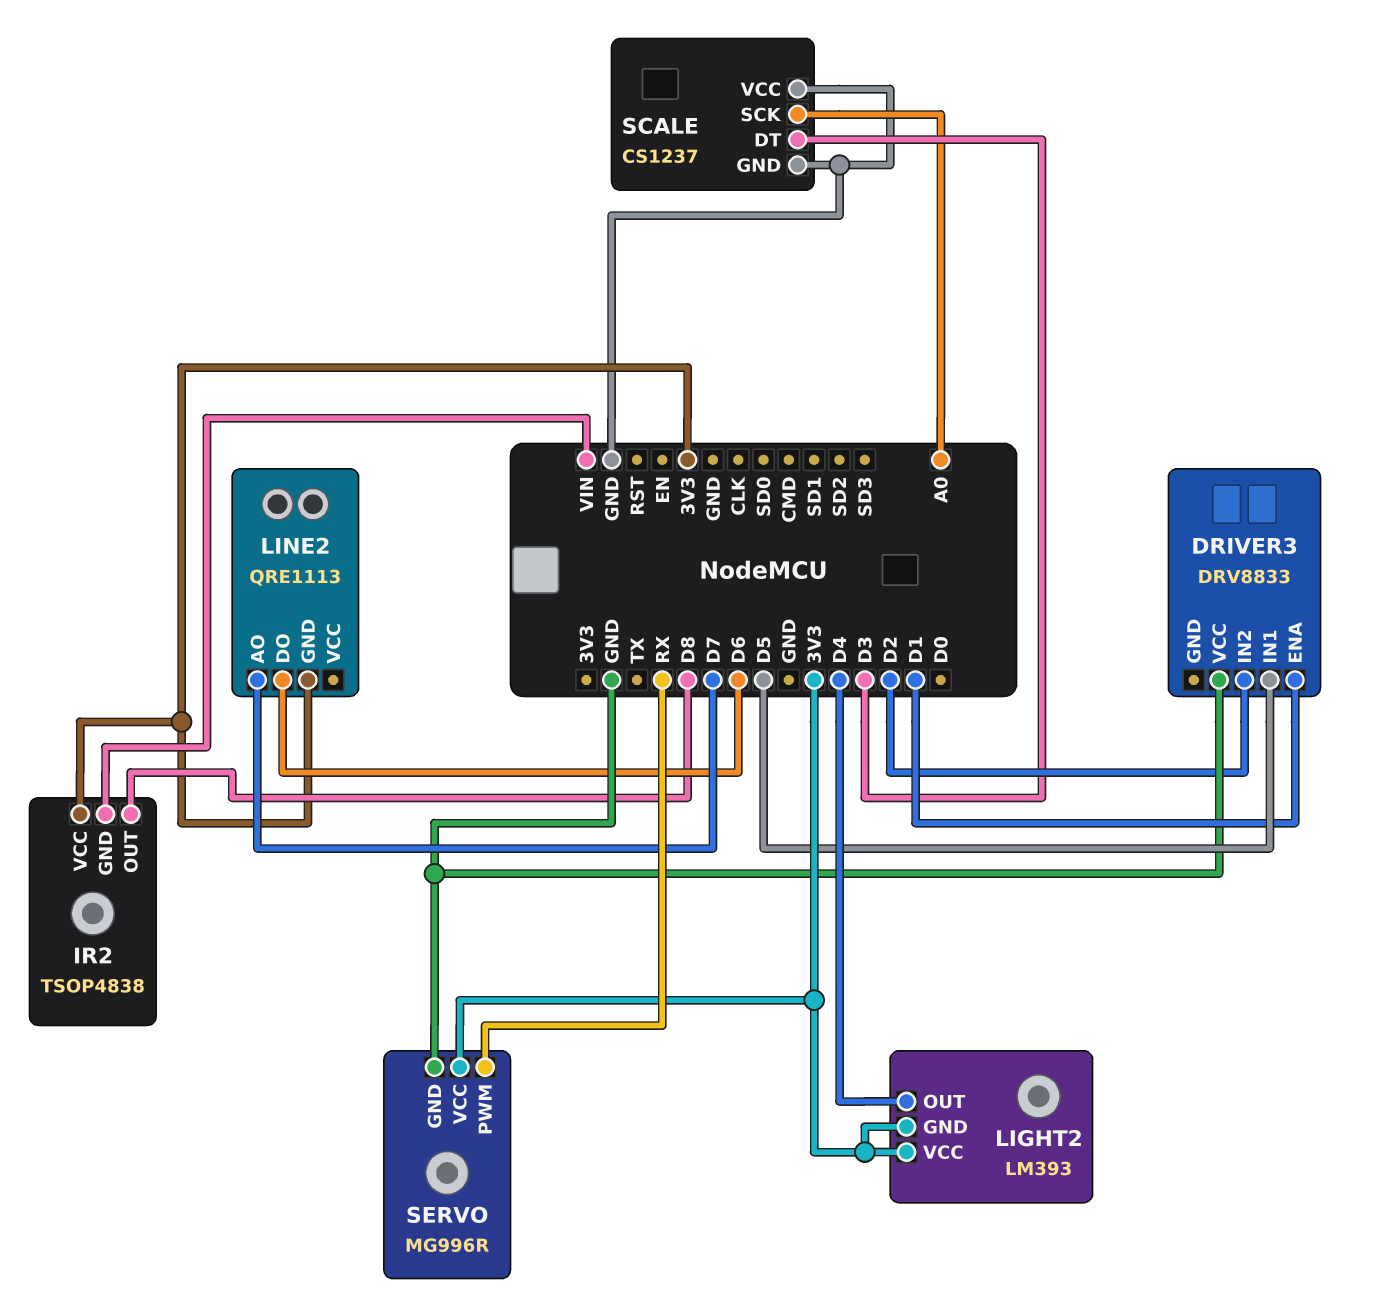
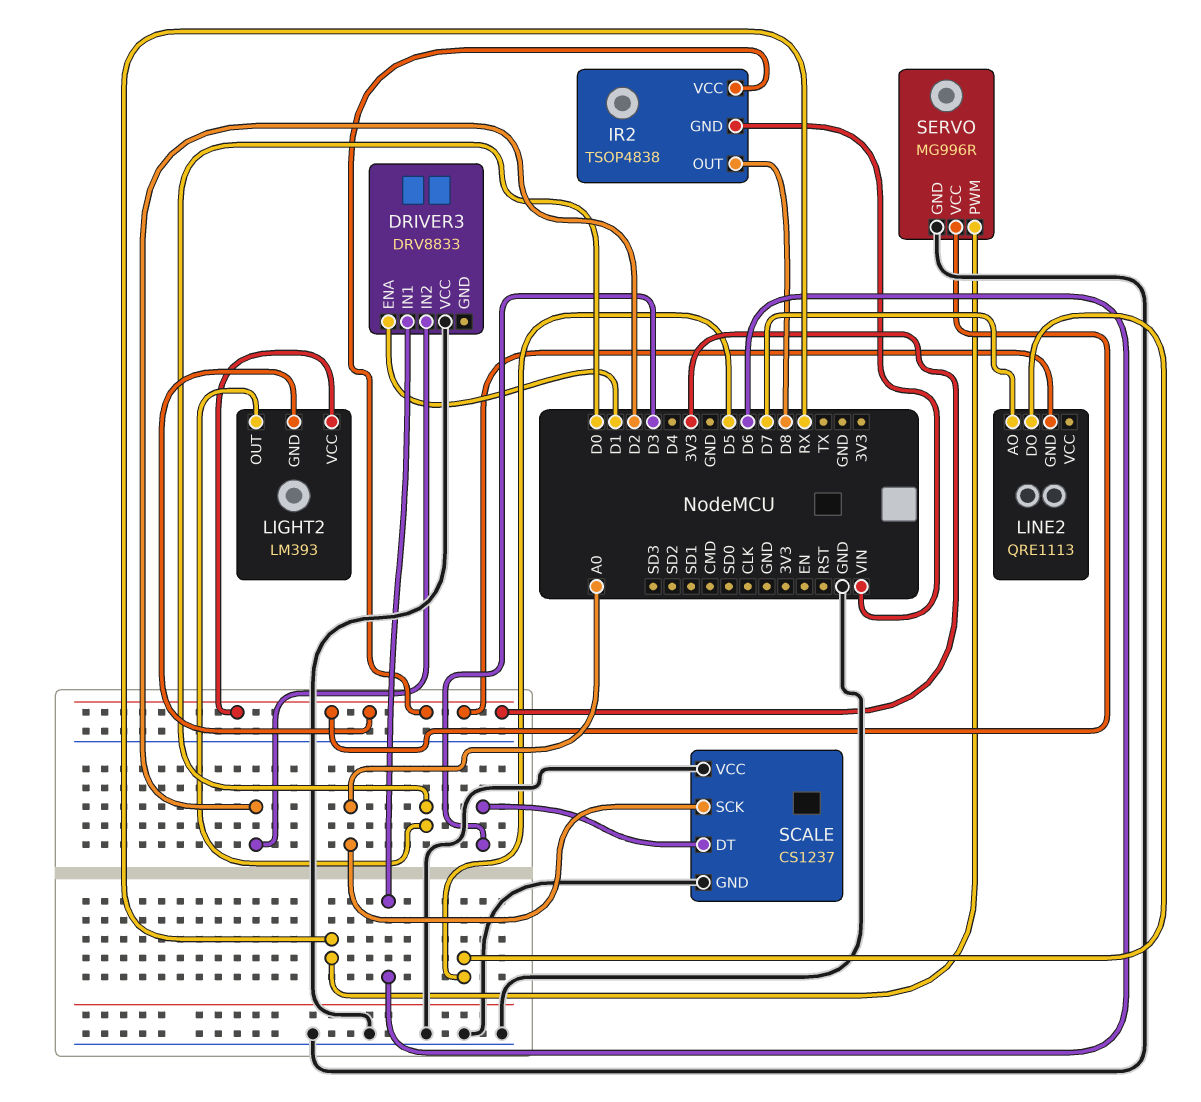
DRIVER3 pin IN1: D5 -> D6
LIGHT2 pin OUT: D4 -> D0
LINE2 pin DO: D6 -> D5

